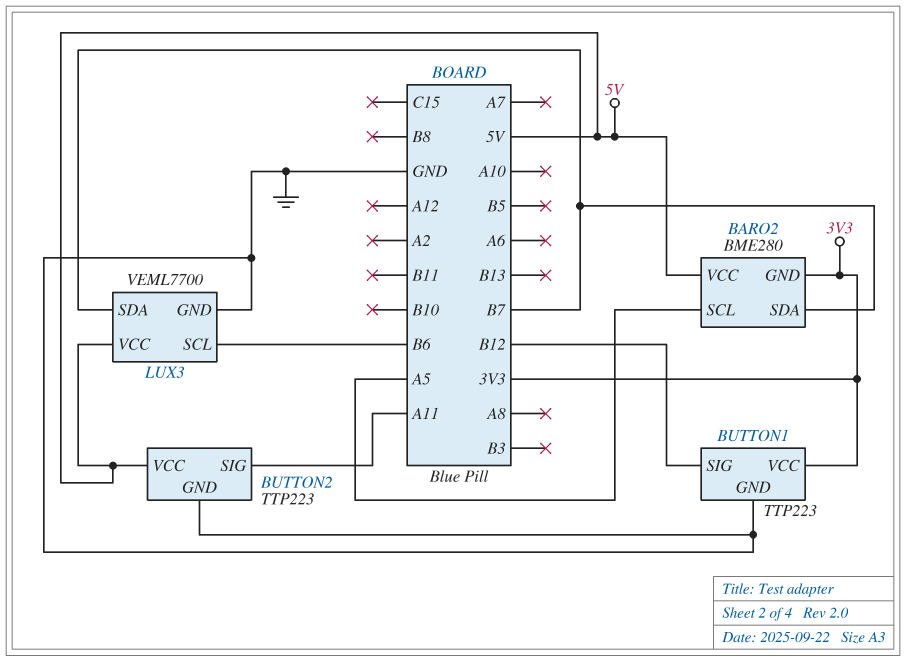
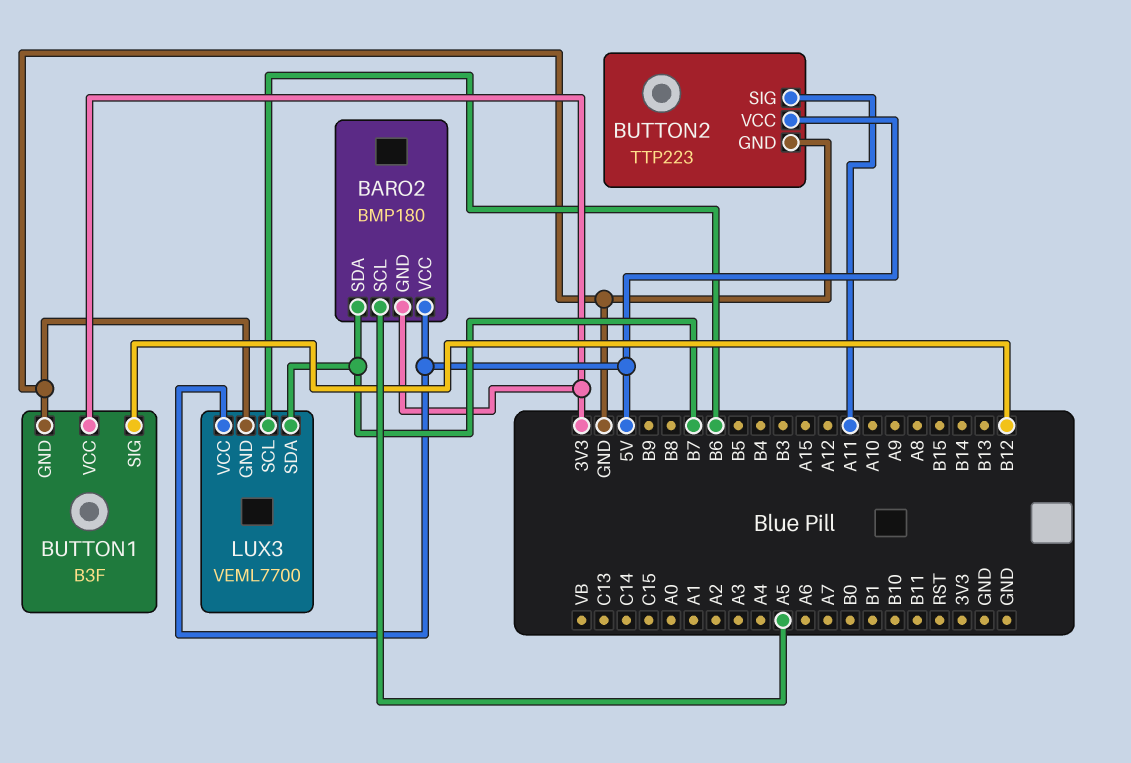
BARO2: BME280 -> BMP180
BUTTON1: TTP223 -> B3F

